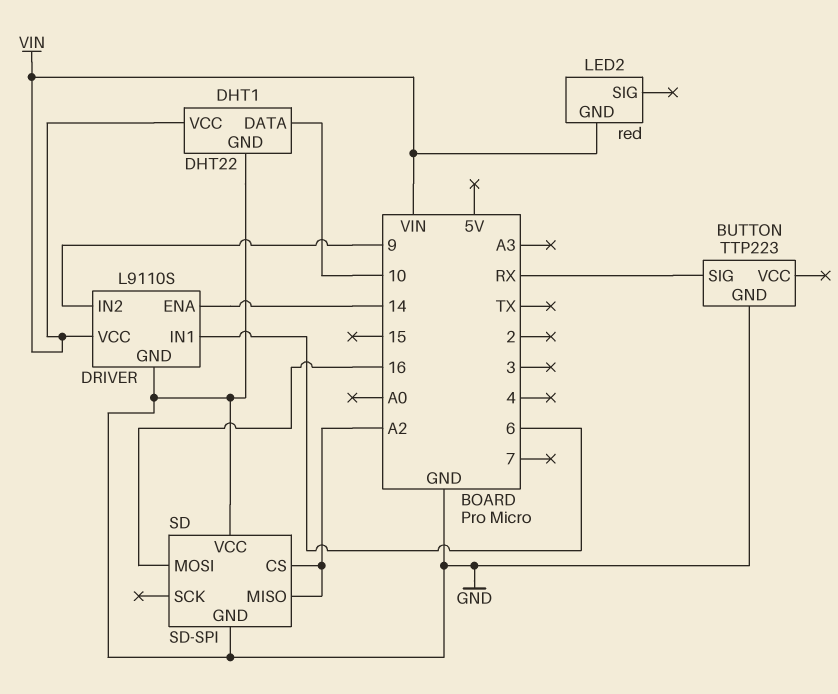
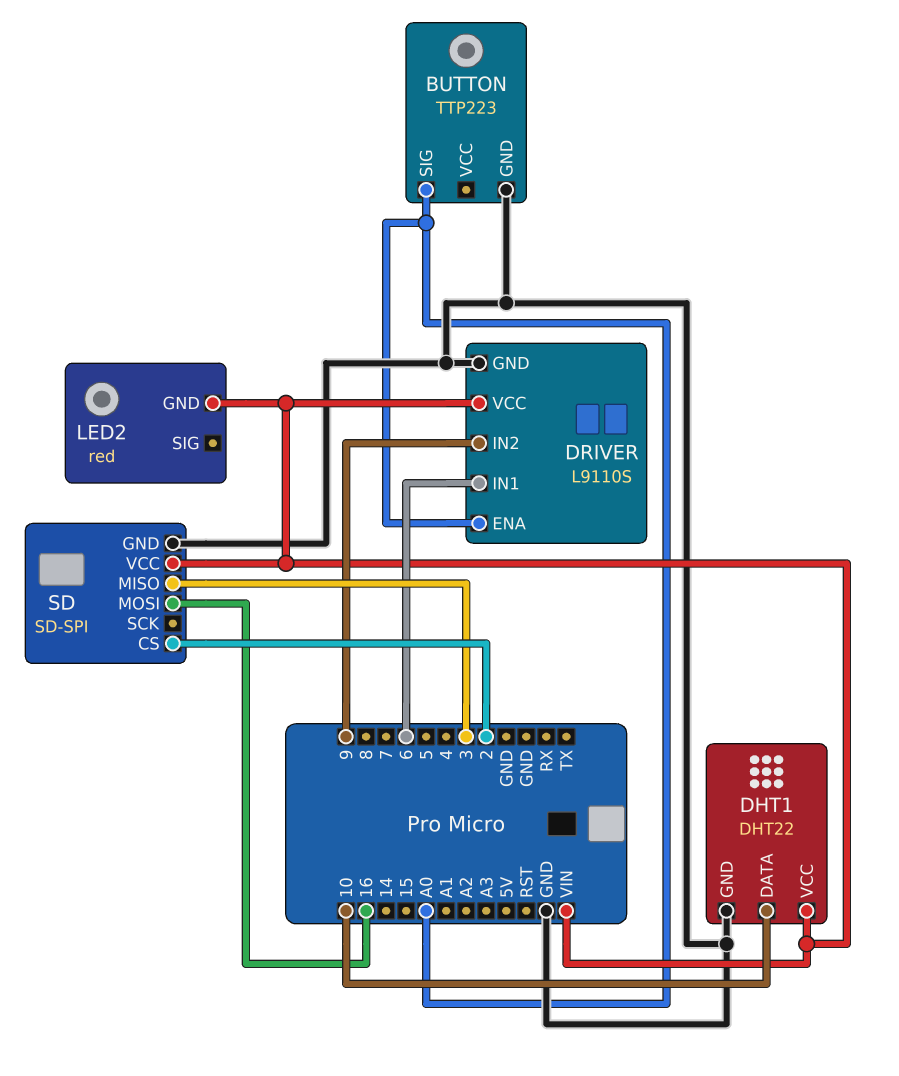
BUTTON pin SIG: RX -> A0
DRIVER pin ENA: 14 -> A0
SD pin CS: A2 -> 2
SD pin MISO: A2 -> 3
SD pin VCC: GND -> VIN

